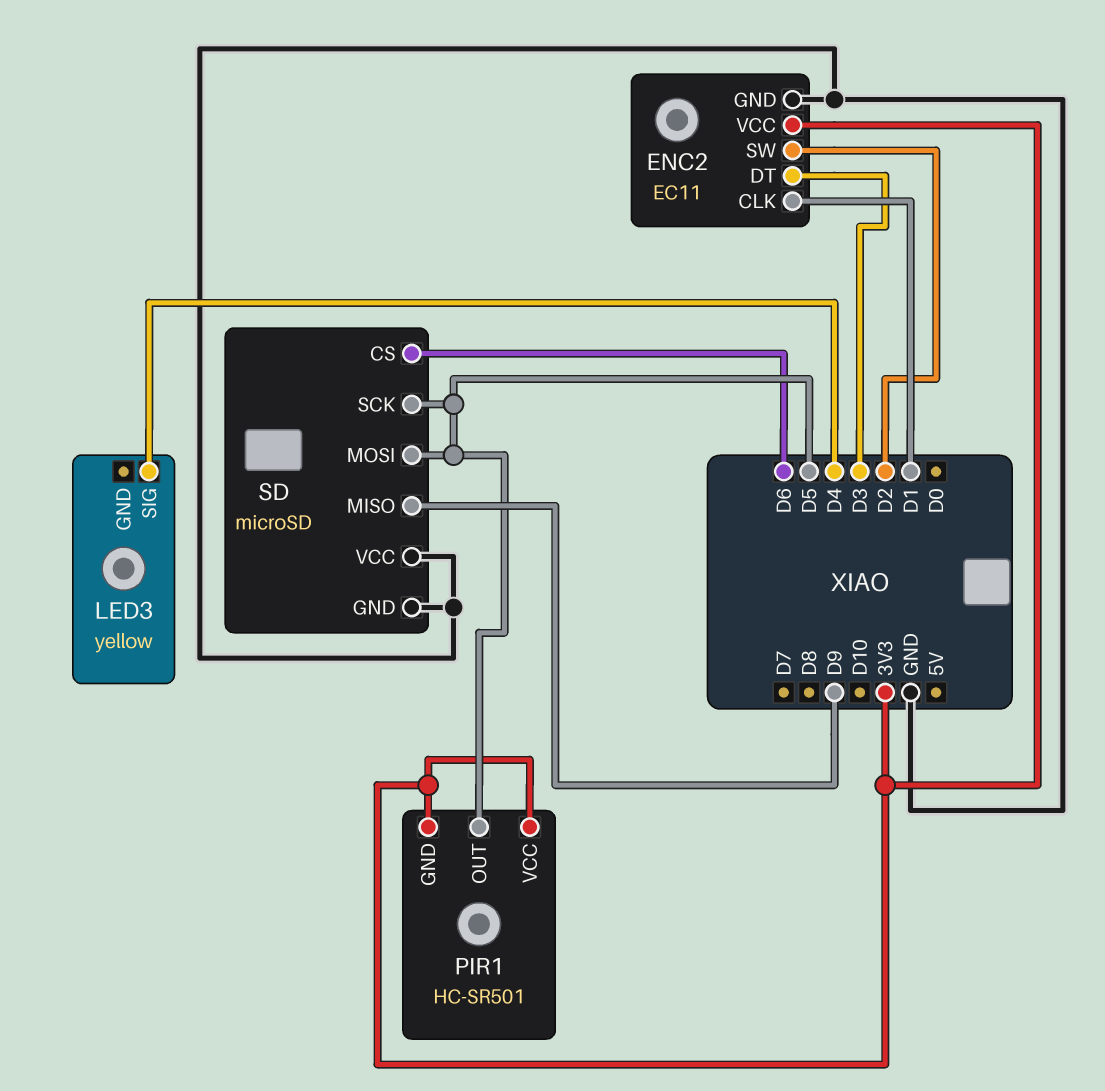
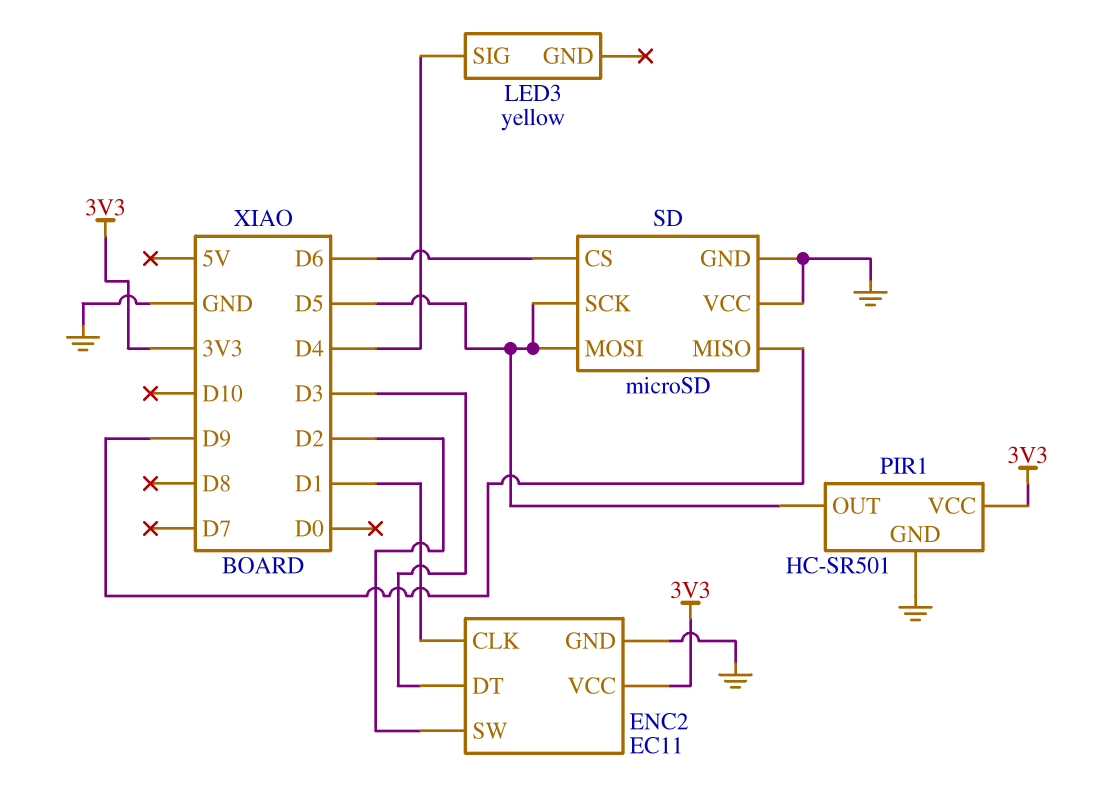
PIR1 pin GND: 3V3 -> GND

